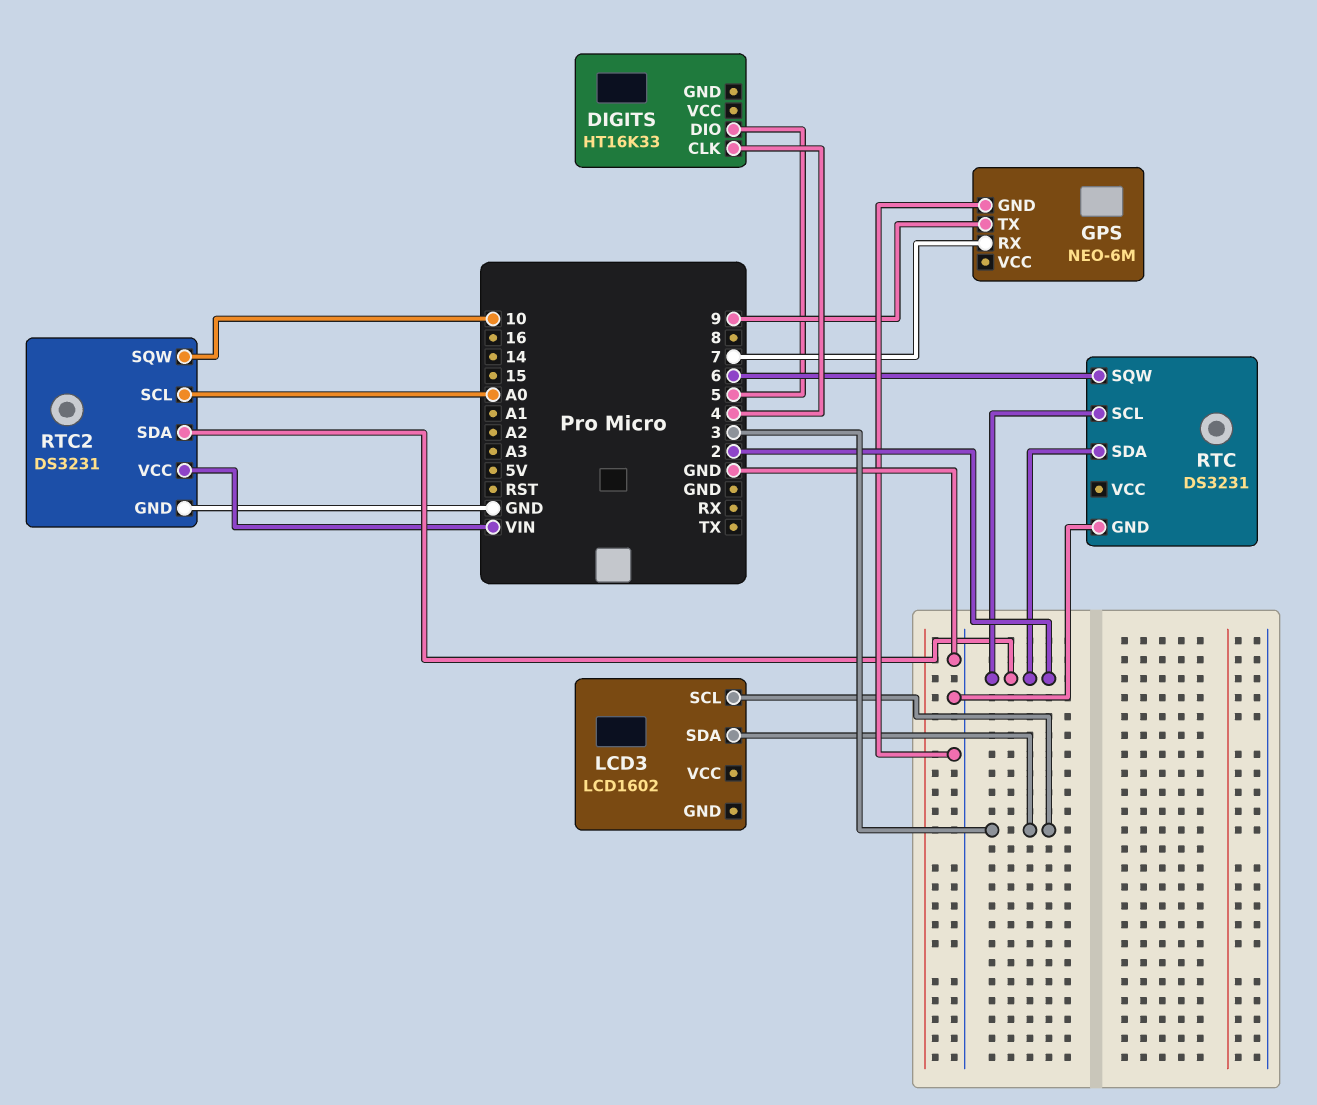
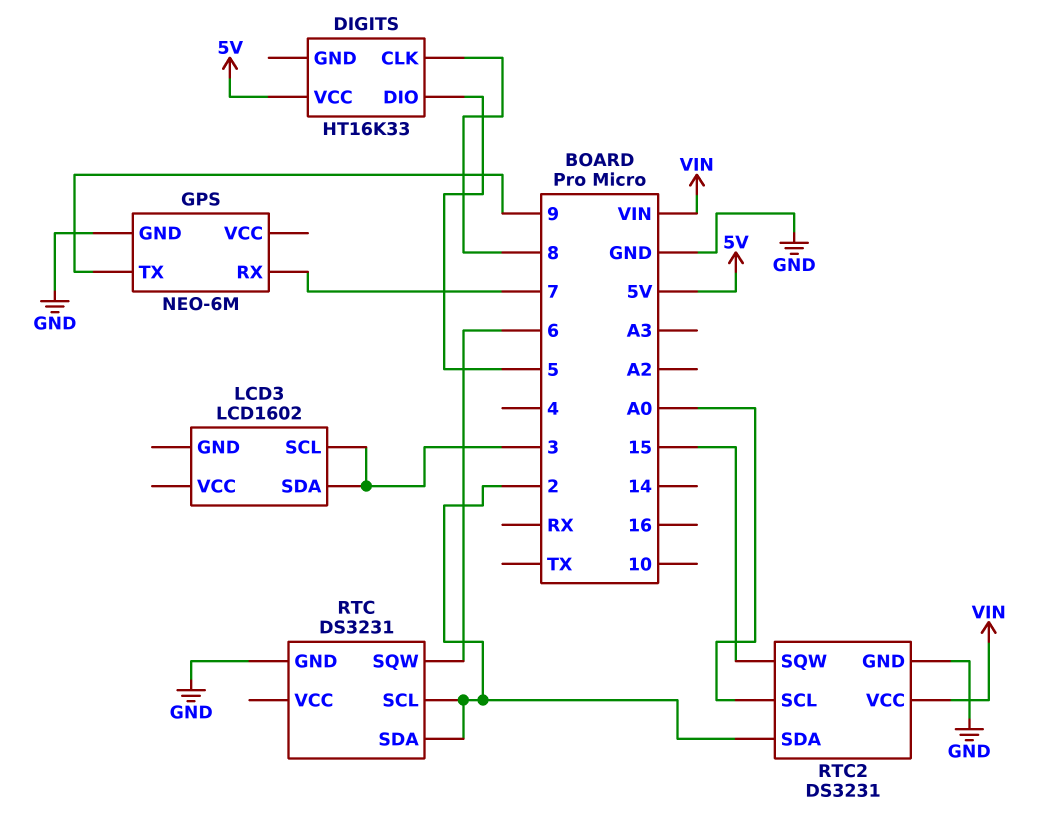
DIGITS pin CLK: 4 -> 8
DIGITS pin VCC: none -> 5V
RTC2 pin SQW: 10 -> 15

